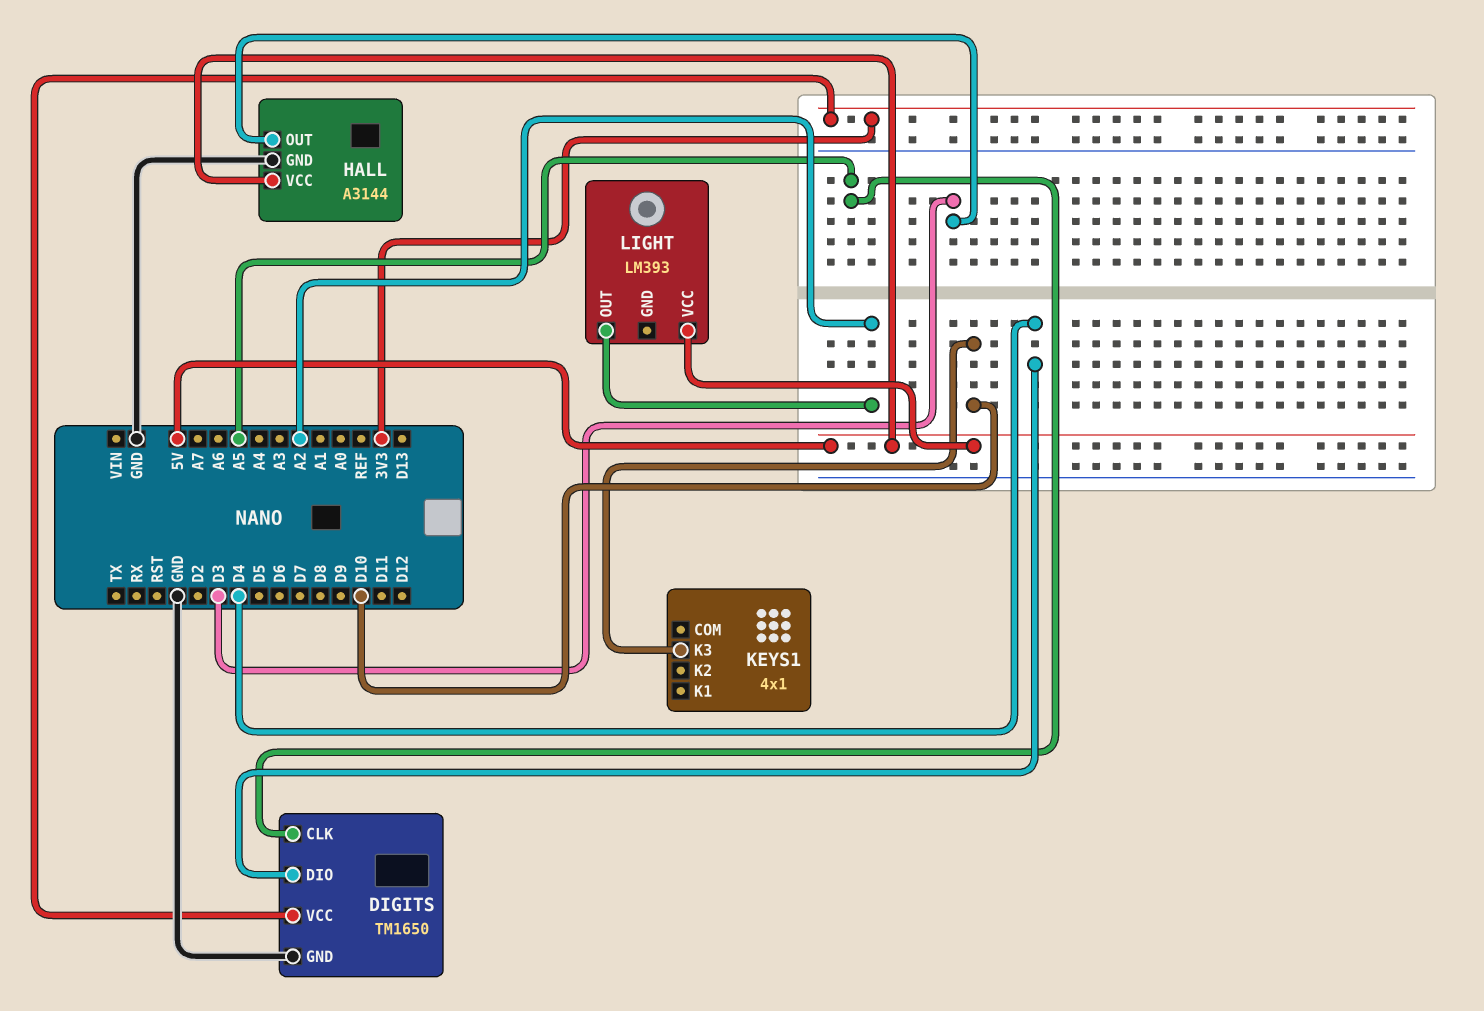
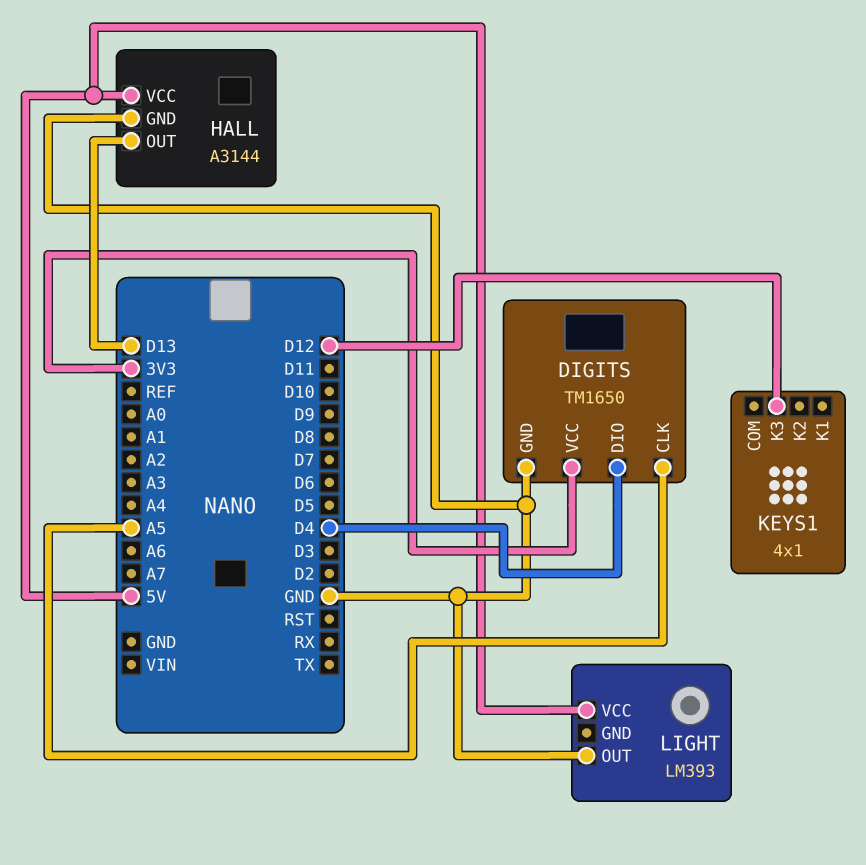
HALL pin OUT: D3 -> D13
KEYS1 pin K3: D10 -> D12
LIGHT pin OUT: A2 -> GND

